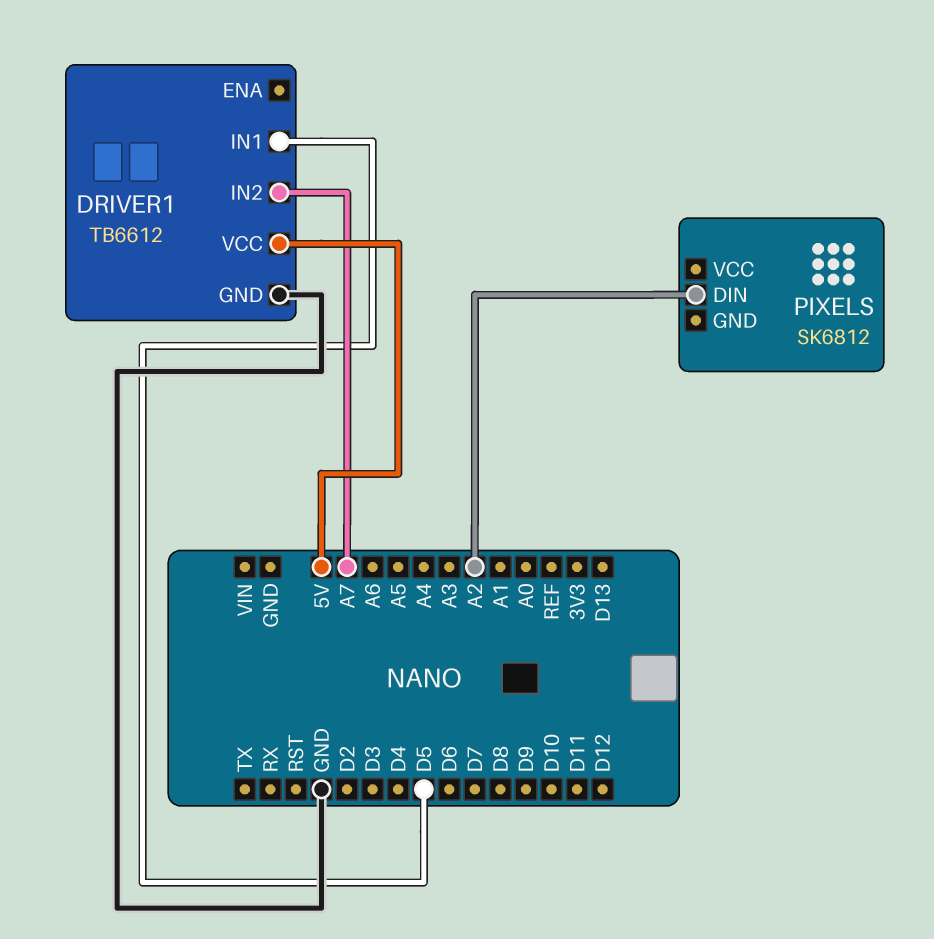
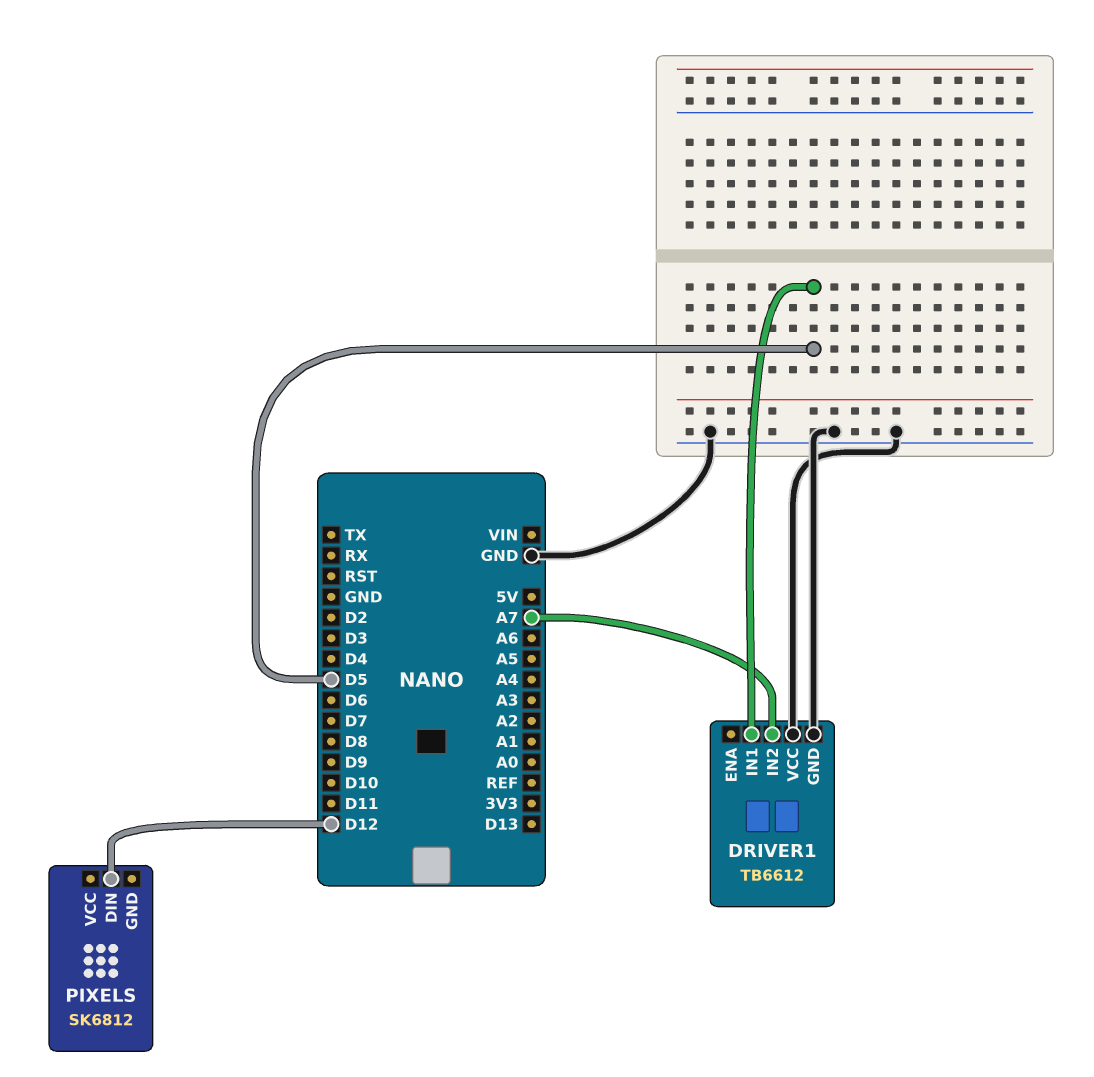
DRIVER1 pin VCC: 5V -> GND
PIXELS pin DIN: A2 -> D12

